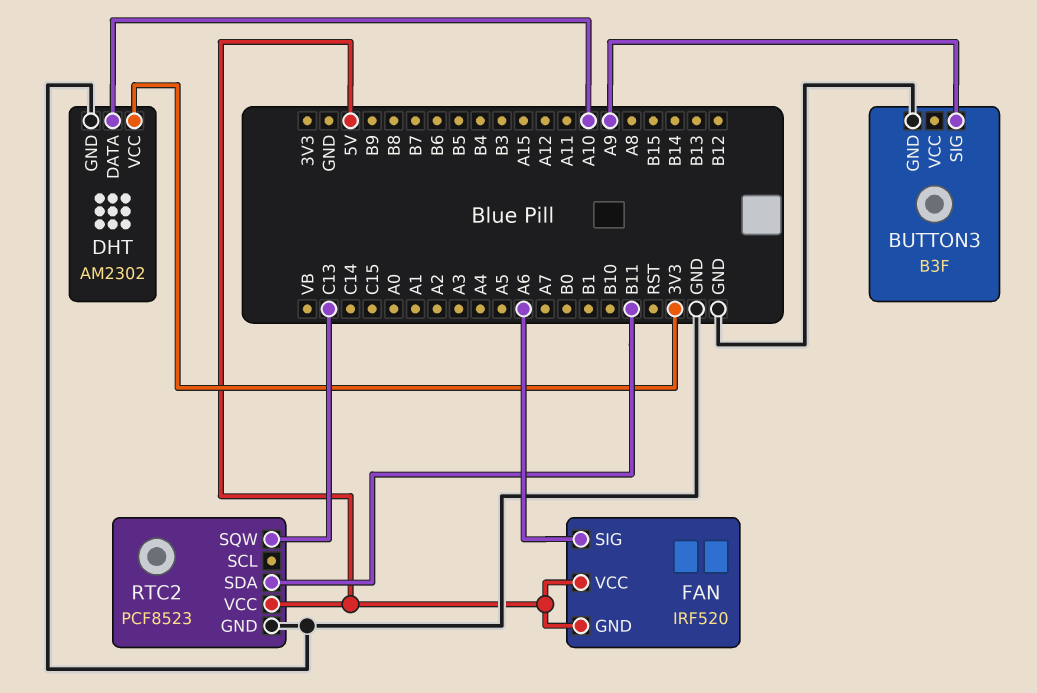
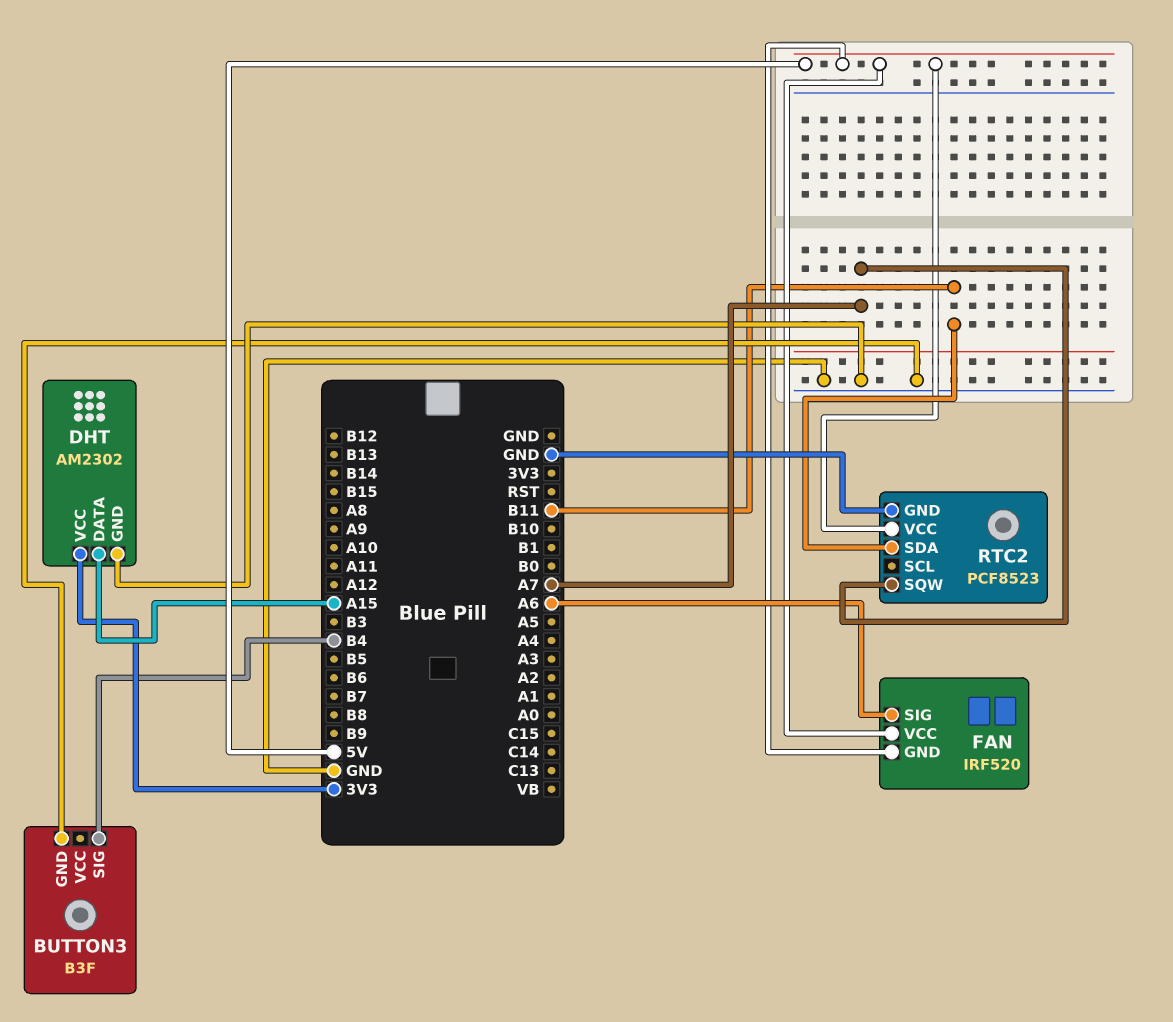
BUTTON3 pin SIG: A9 -> B4
DHT pin DATA: A10 -> A15
RTC2 pin SQW: C13 -> A7

